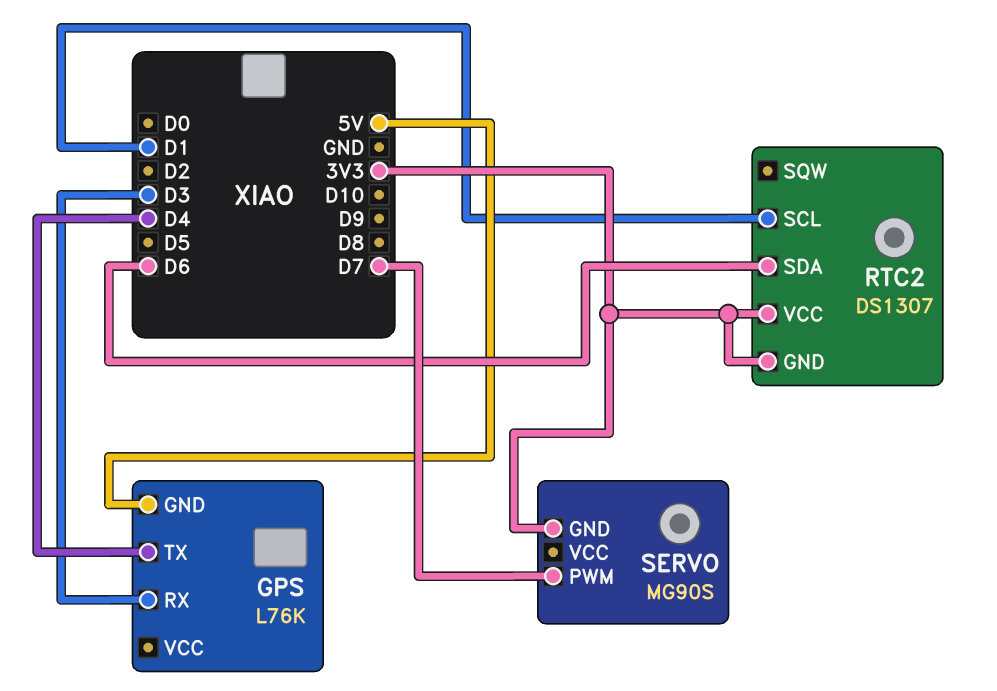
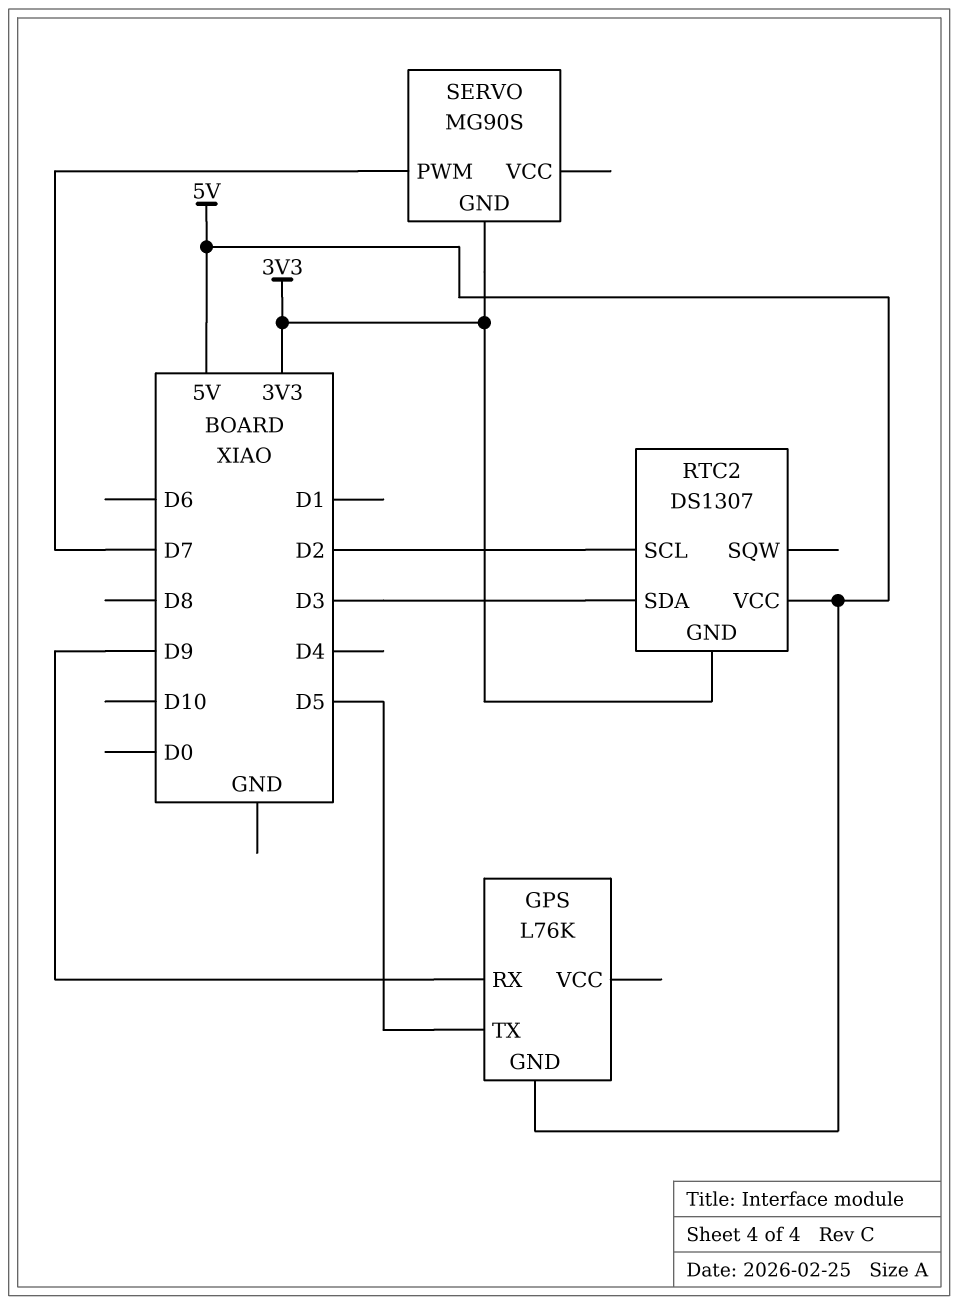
GPS pin RX: D3 -> D9
GPS pin TX: D4 -> D5
RTC2 pin SCL: D1 -> D2
RTC2 pin SDA: D6 -> D3
RTC2 pin VCC: 3V3 -> 5V

